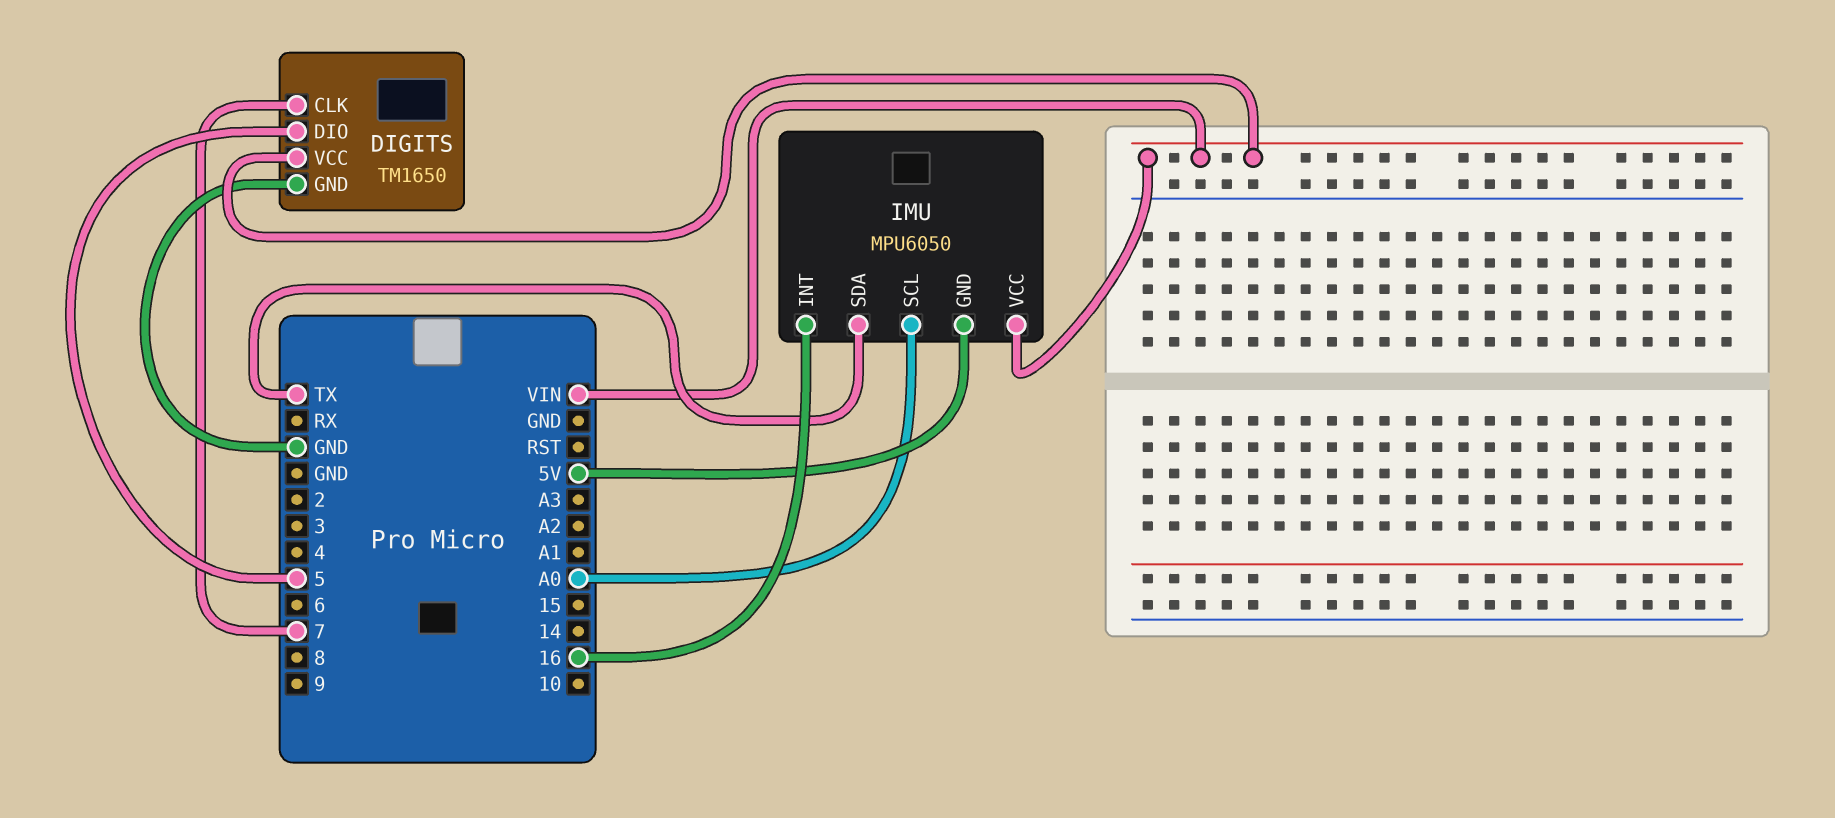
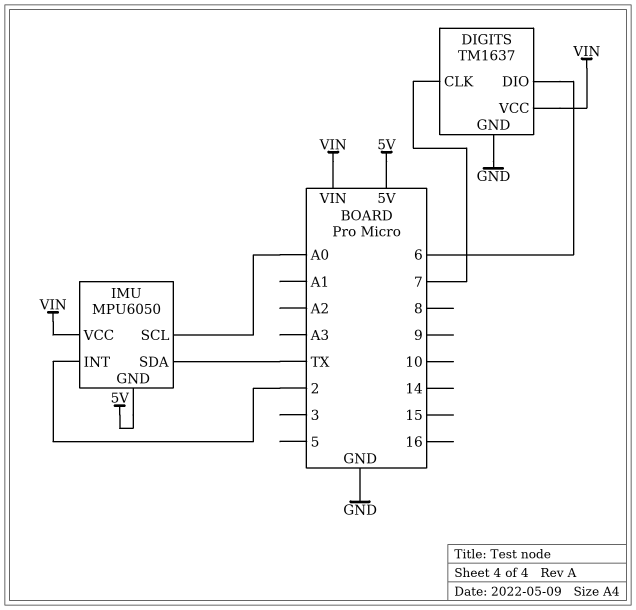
DIGITS: TM1650 -> TM1637
DIGITS pin DIO: 5 -> 6
IMU pin INT: 16 -> 2

